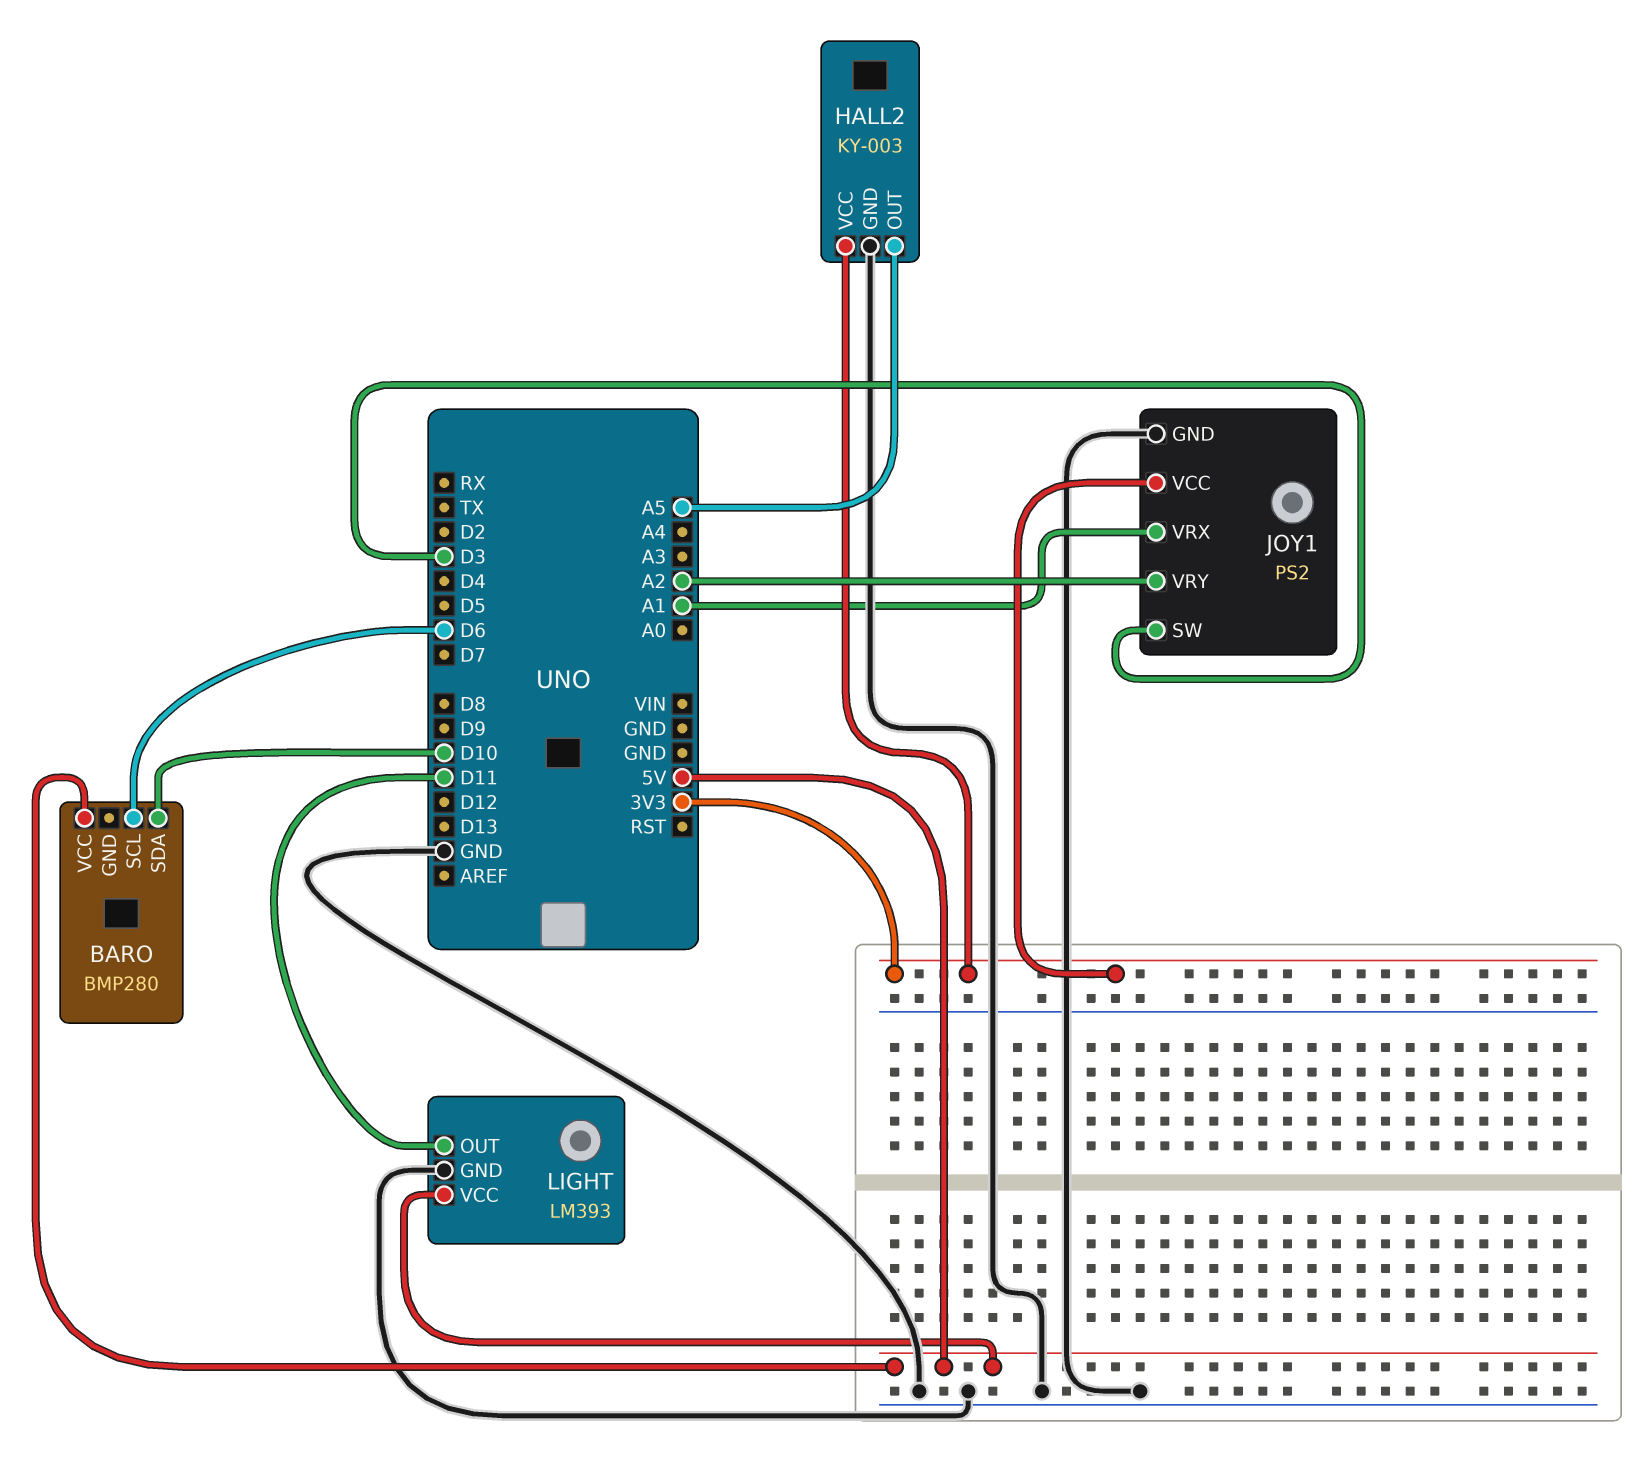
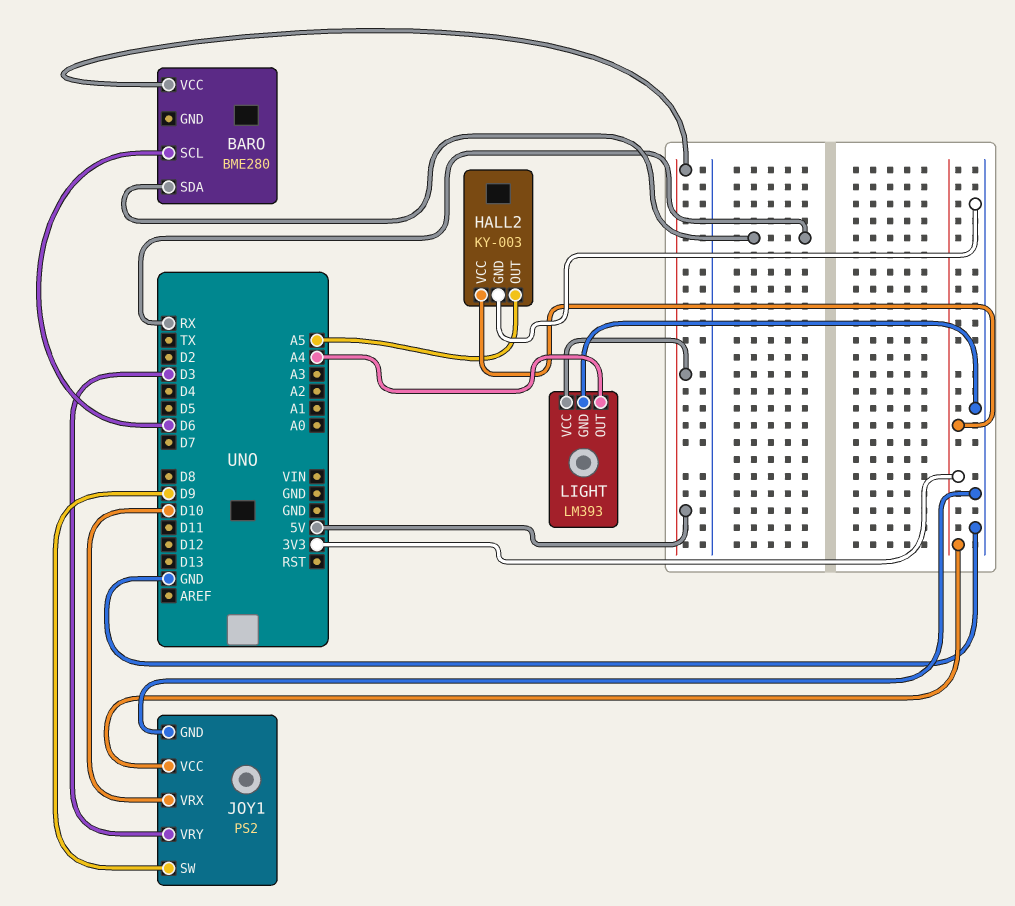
BARO: BMP280 -> BME280
BARO pin SDA: D10 -> RX
JOY1 pin SW: D3 -> D9
JOY1 pin VRX: A1 -> D10
JOY1 pin VRY: A2 -> D3
LIGHT pin OUT: D11 -> A4

